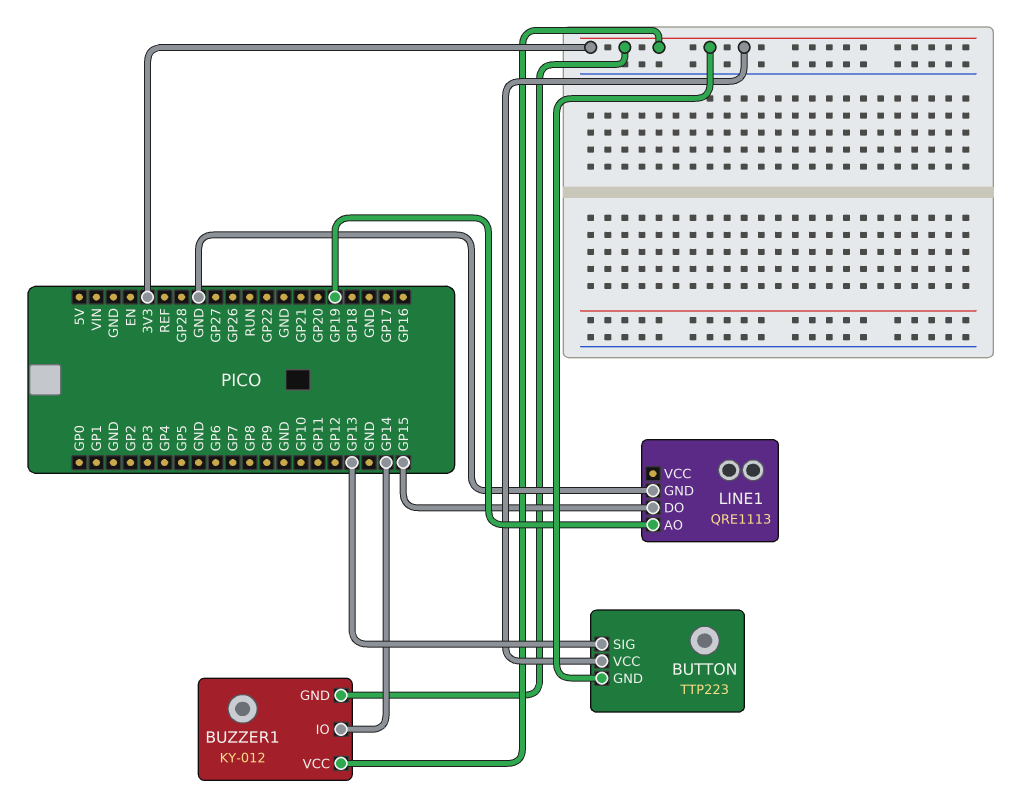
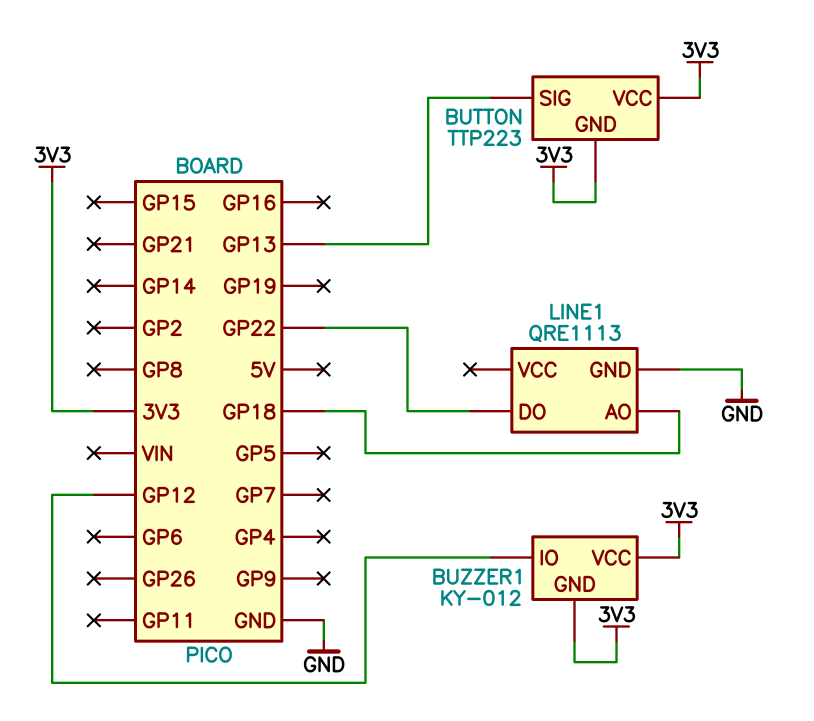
BUZZER1 pin IO: GP14 -> GP12
LINE1 pin AO: GP19 -> GP18
LINE1 pin DO: GP15 -> GP22

